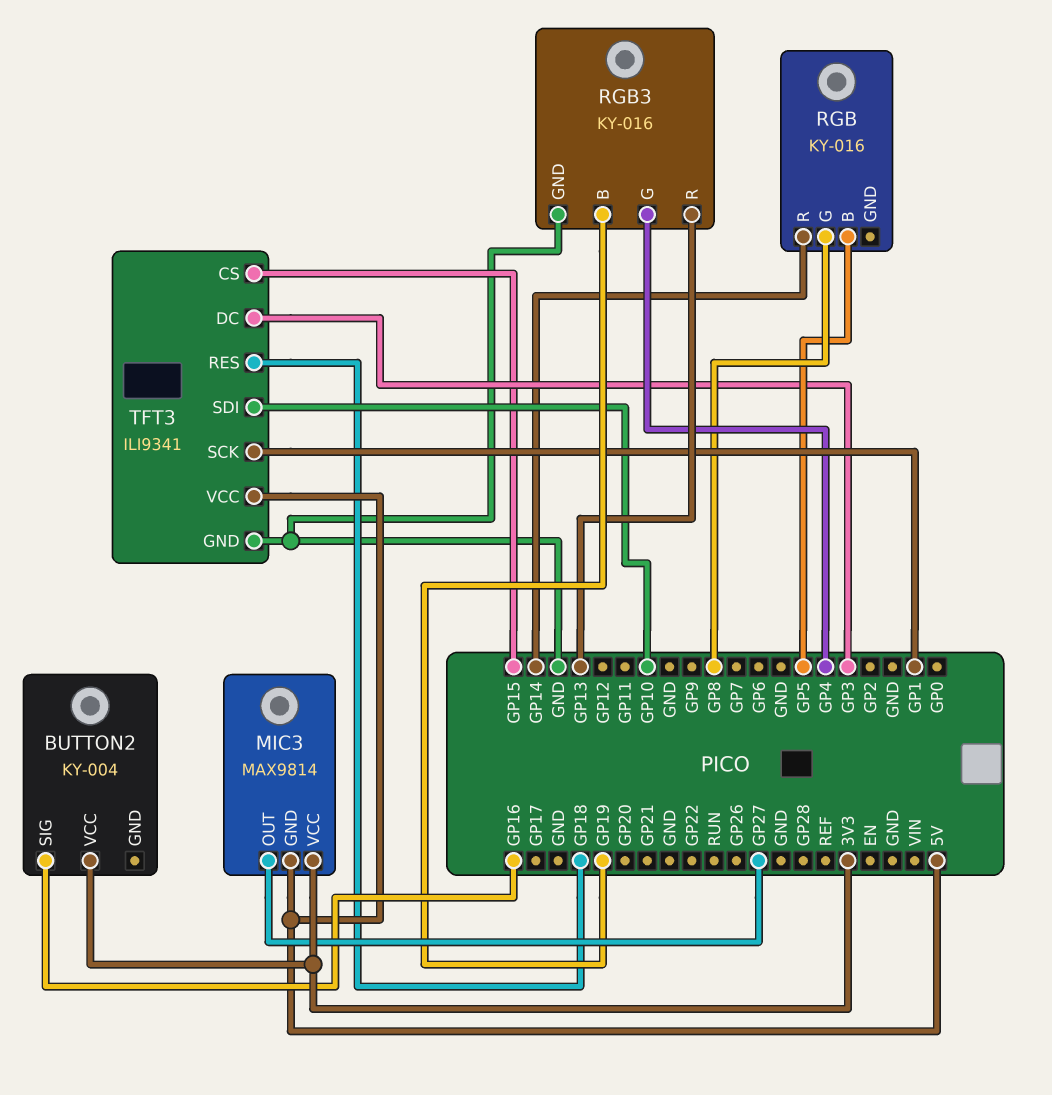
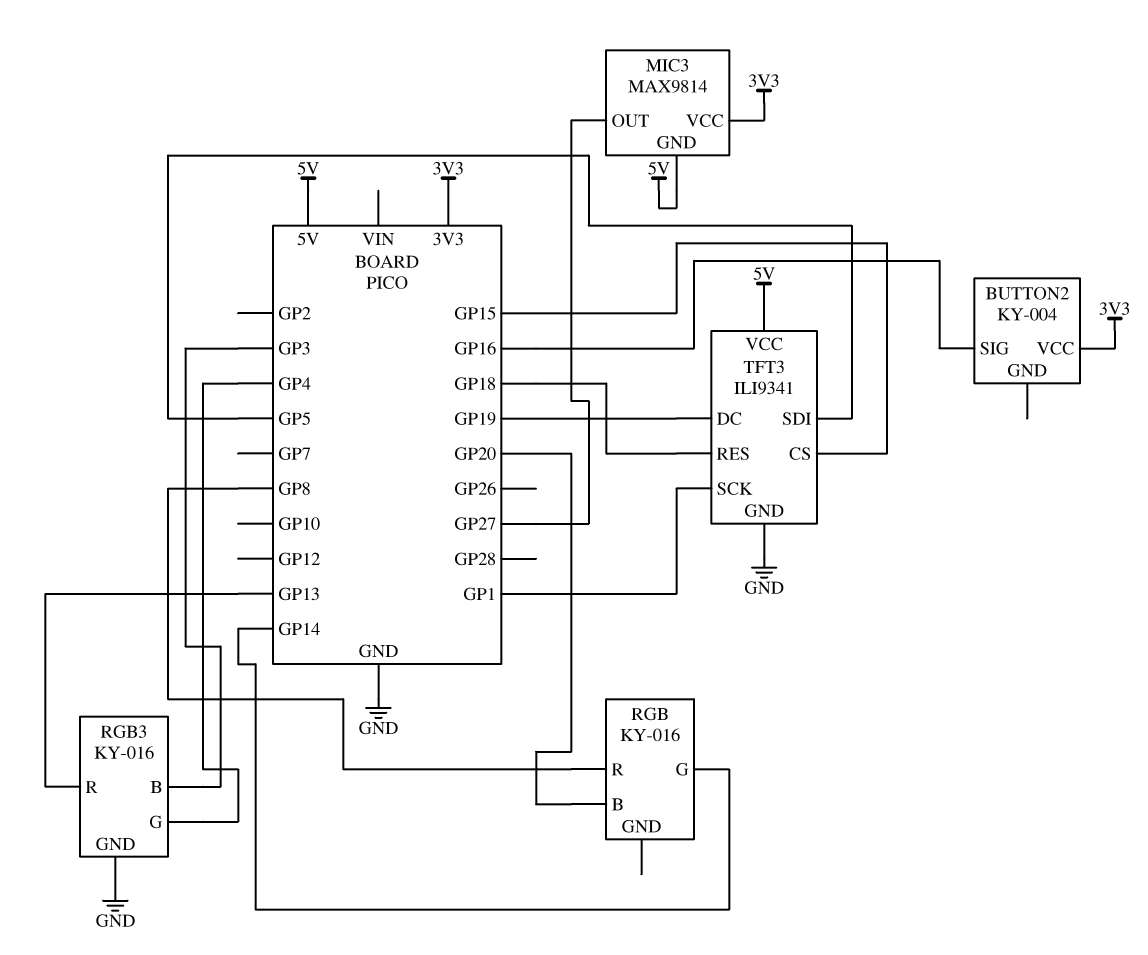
RGB pin B: GP5 -> GP20
RGB pin G: GP8 -> GP14
RGB pin R: GP14 -> GP8
RGB3 pin B: GP19 -> GP3
TFT3 pin DC: GP3 -> GP19
TFT3 pin SDI: GP10 -> GP5

